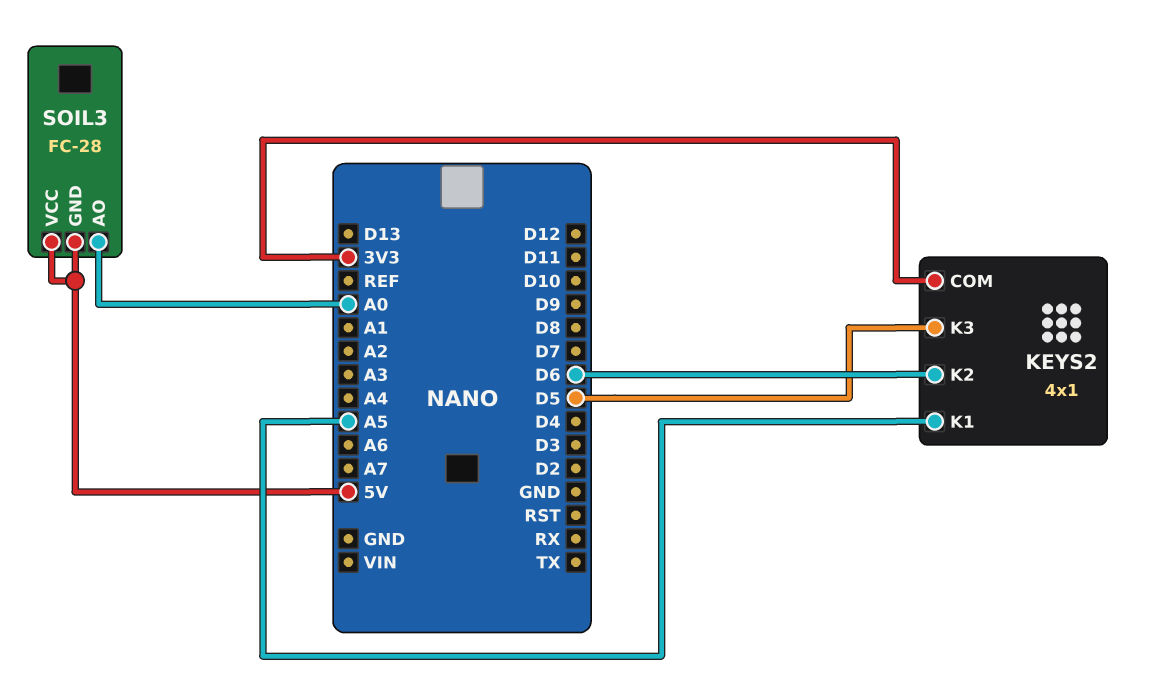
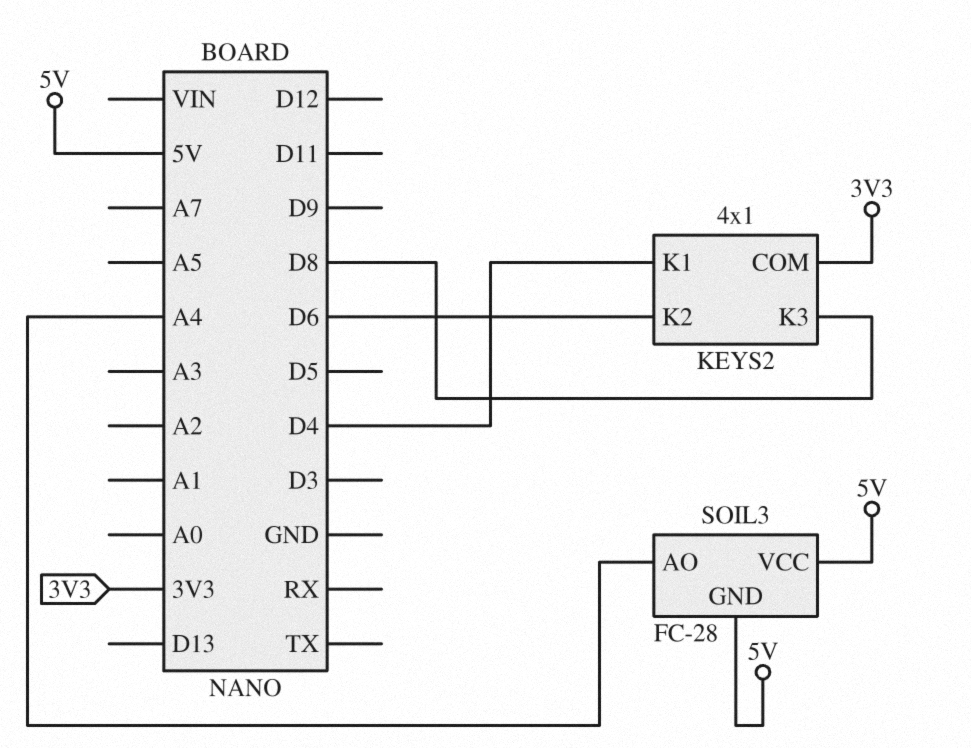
KEYS2 pin K1: A5 -> D4
KEYS2 pin K3: D5 -> D8
SOIL3 pin AO: A0 -> A4

